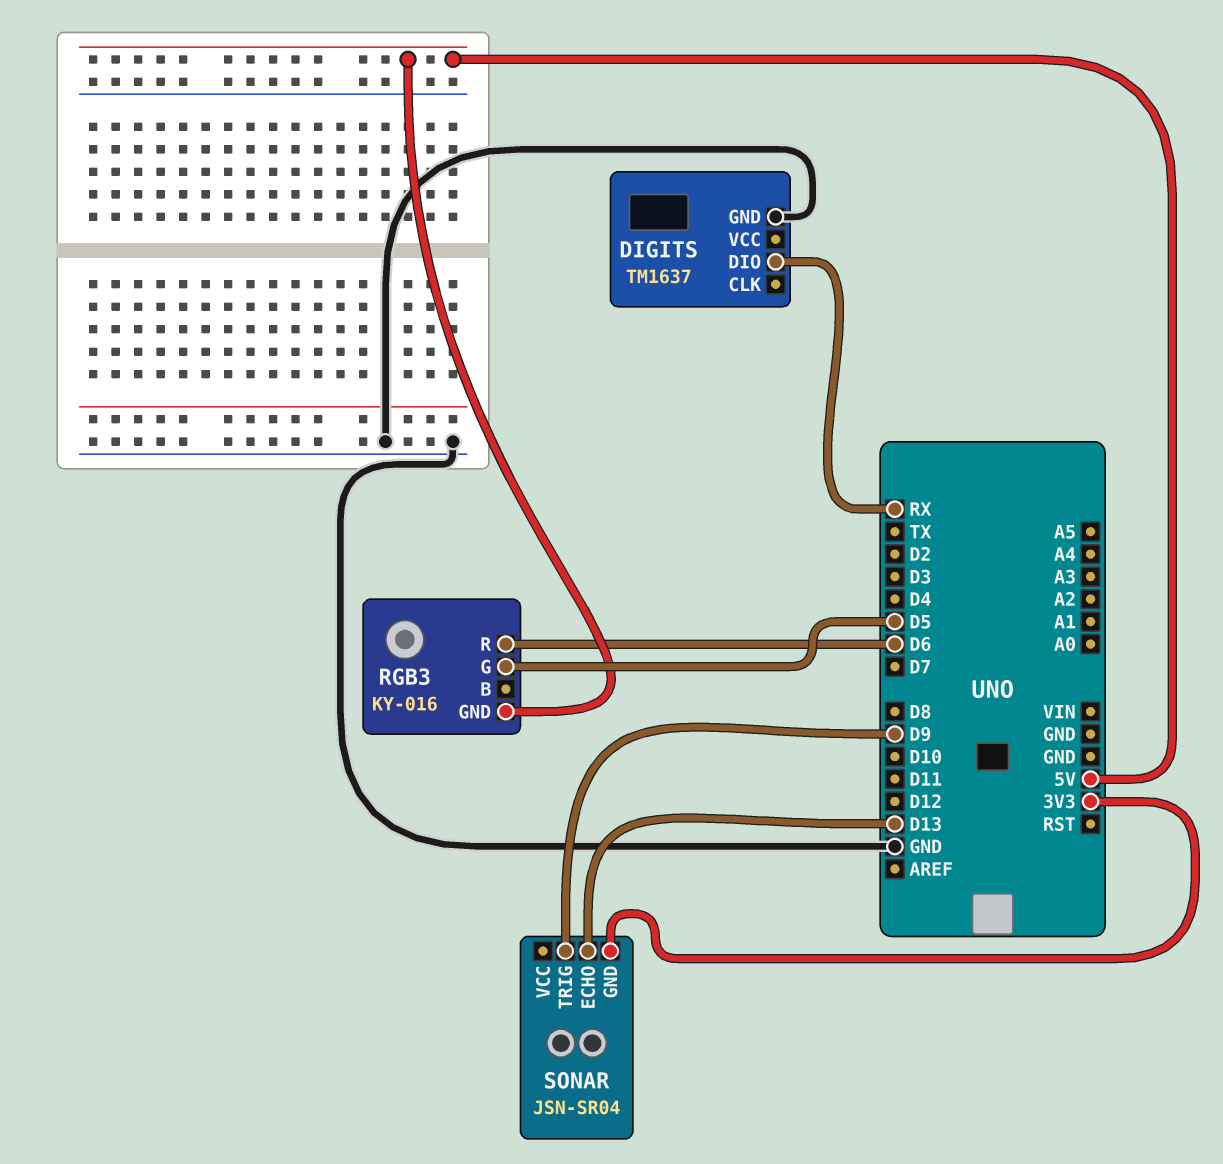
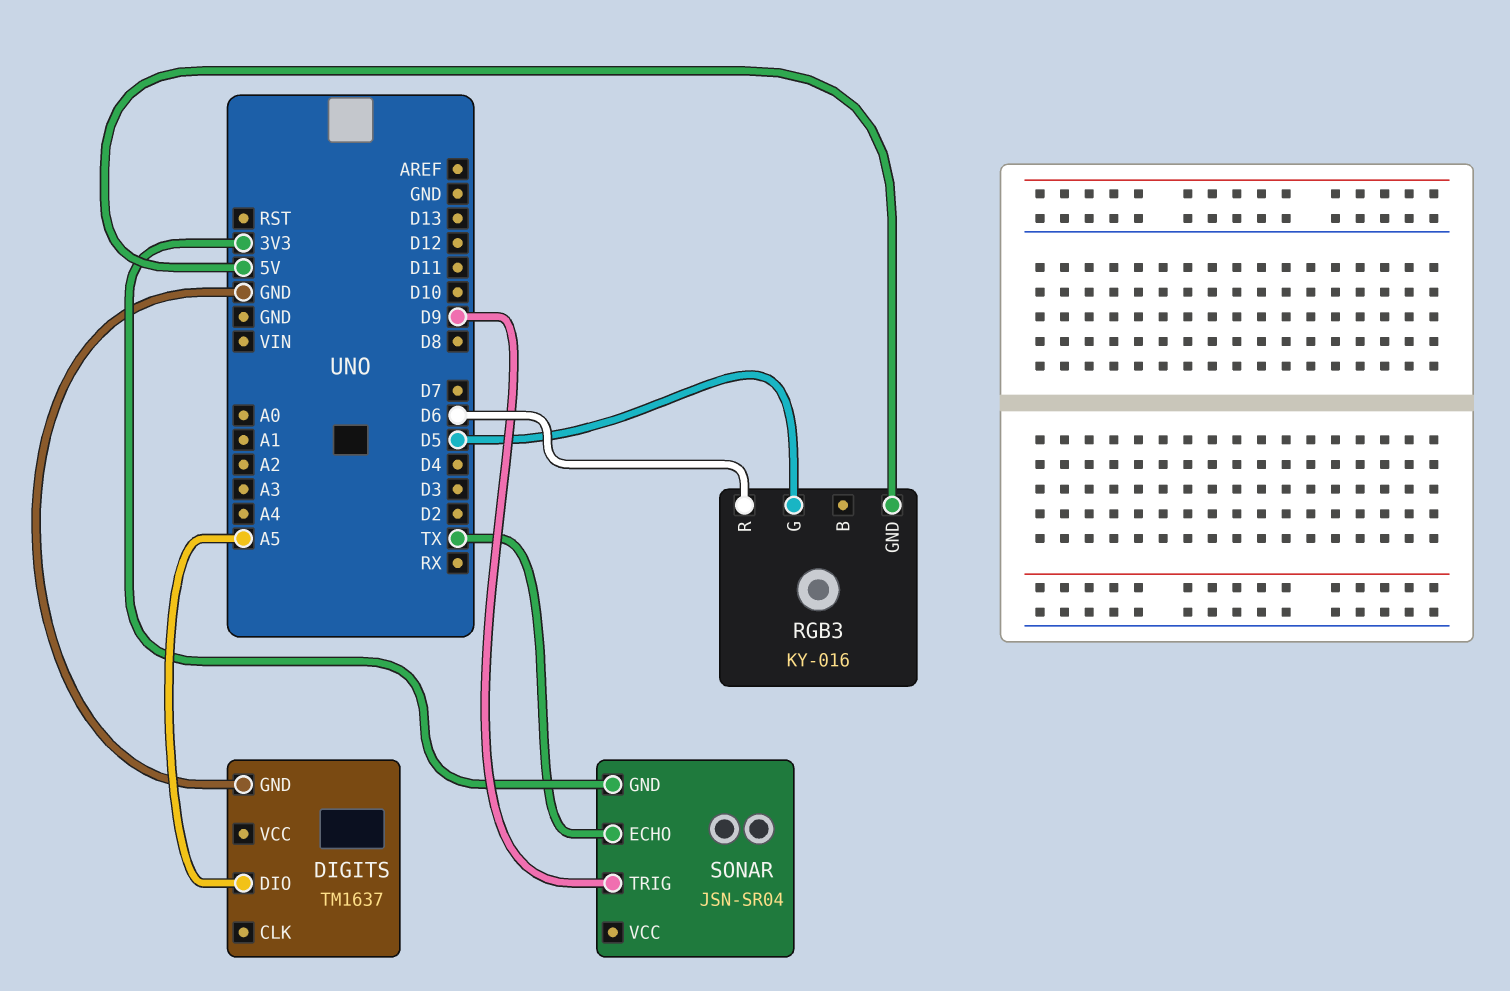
DIGITS pin DIO: RX -> A5
SONAR pin ECHO: D13 -> TX

